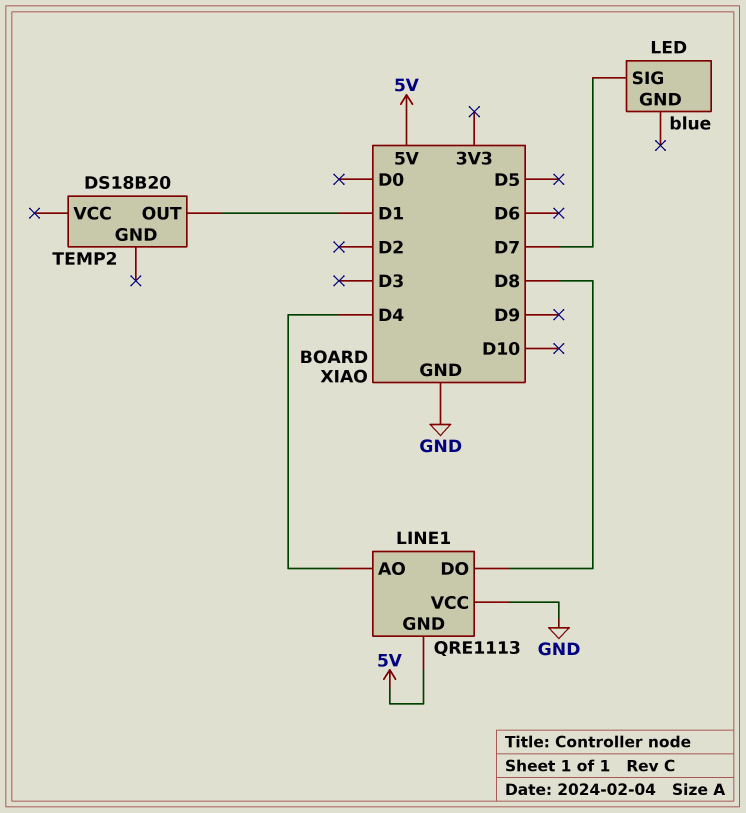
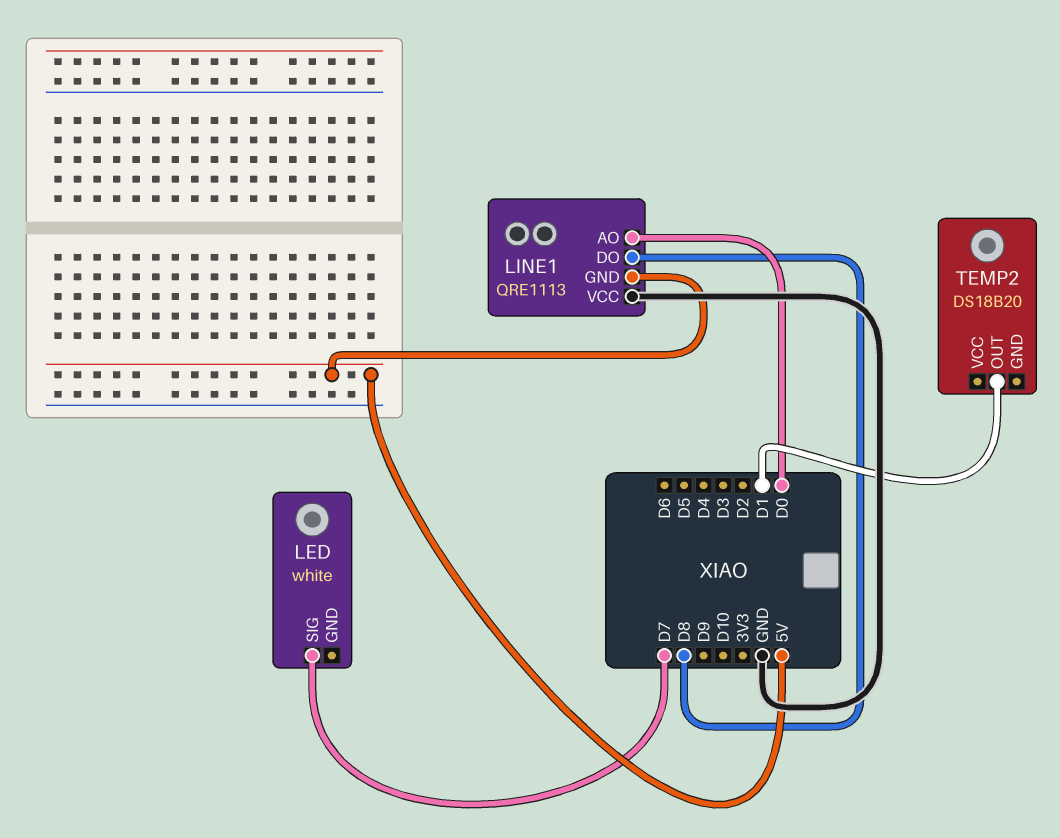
LED: blue -> white
LINE1 pin AO: D4 -> D0

